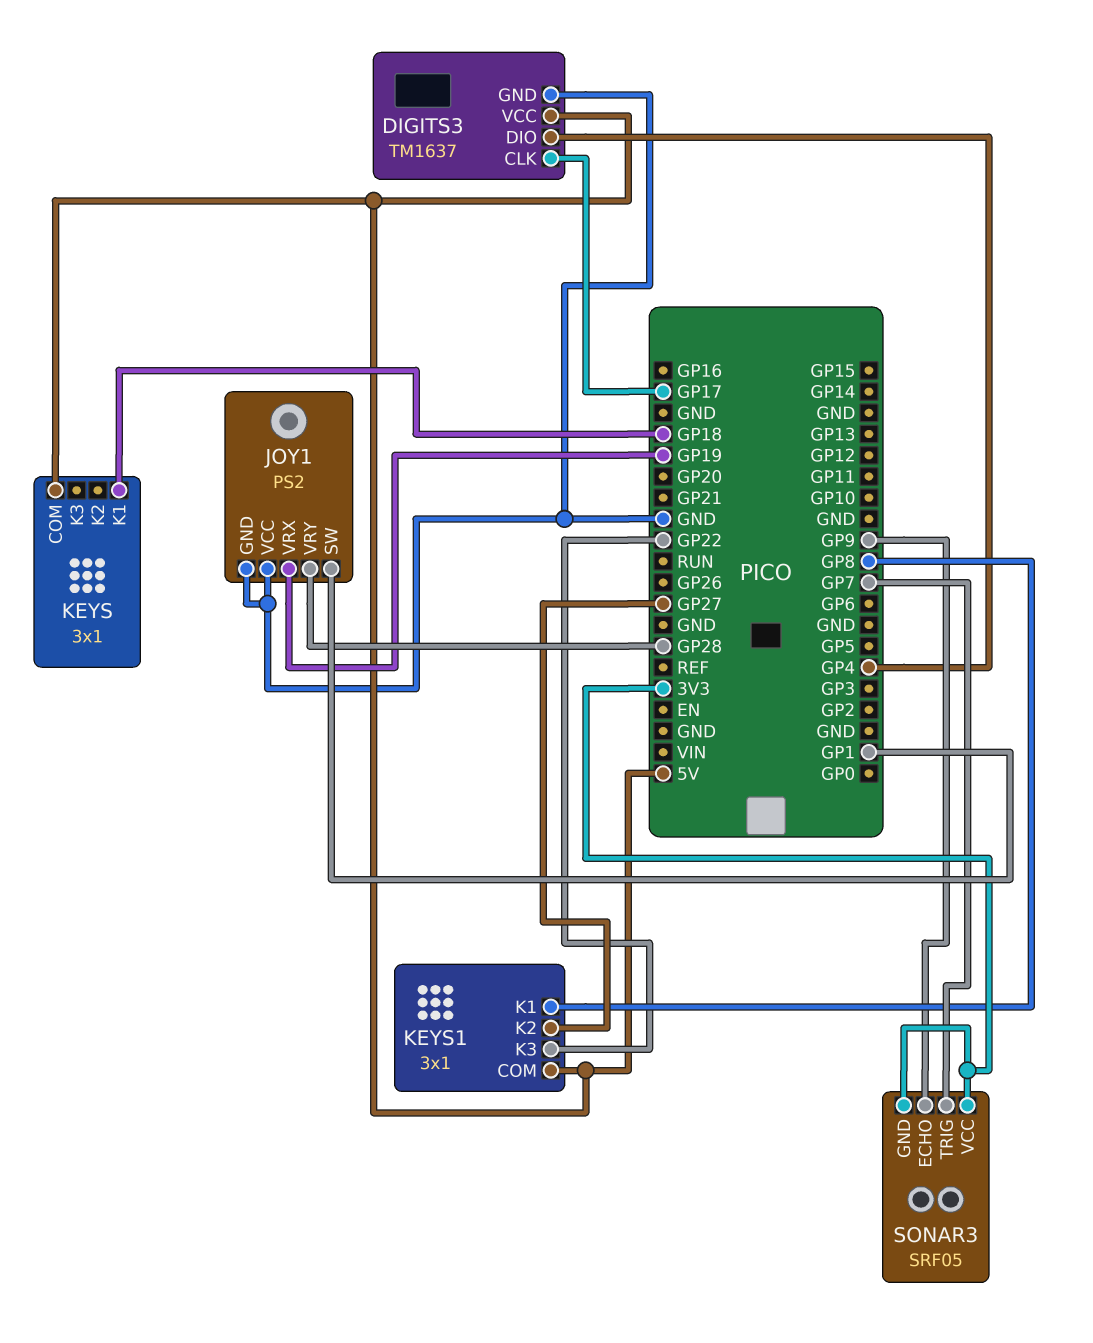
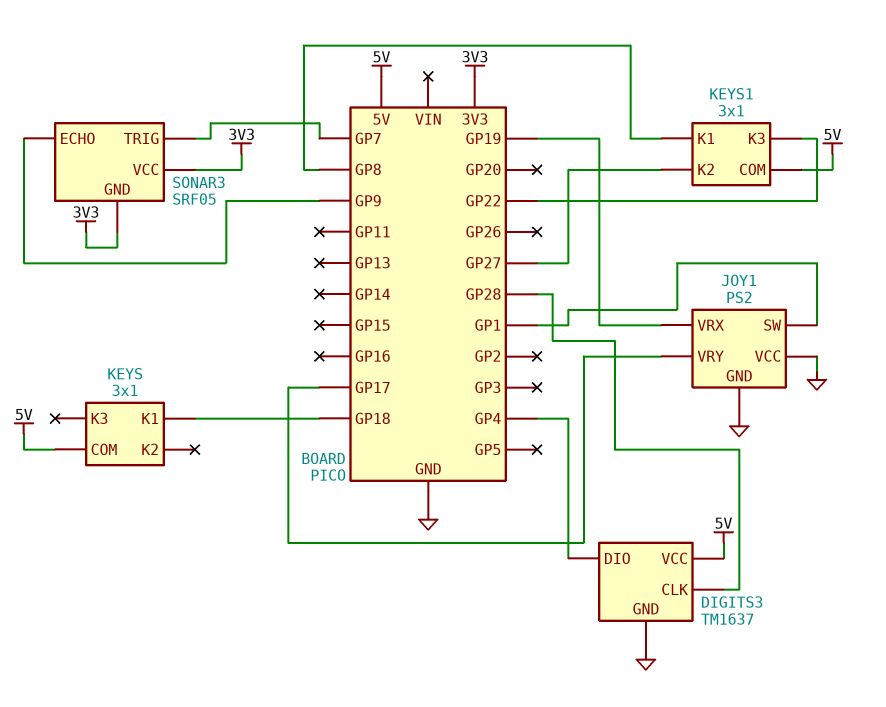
DIGITS3 pin CLK: GP17 -> GP28
JOY1 pin VRY: GP28 -> GP17

